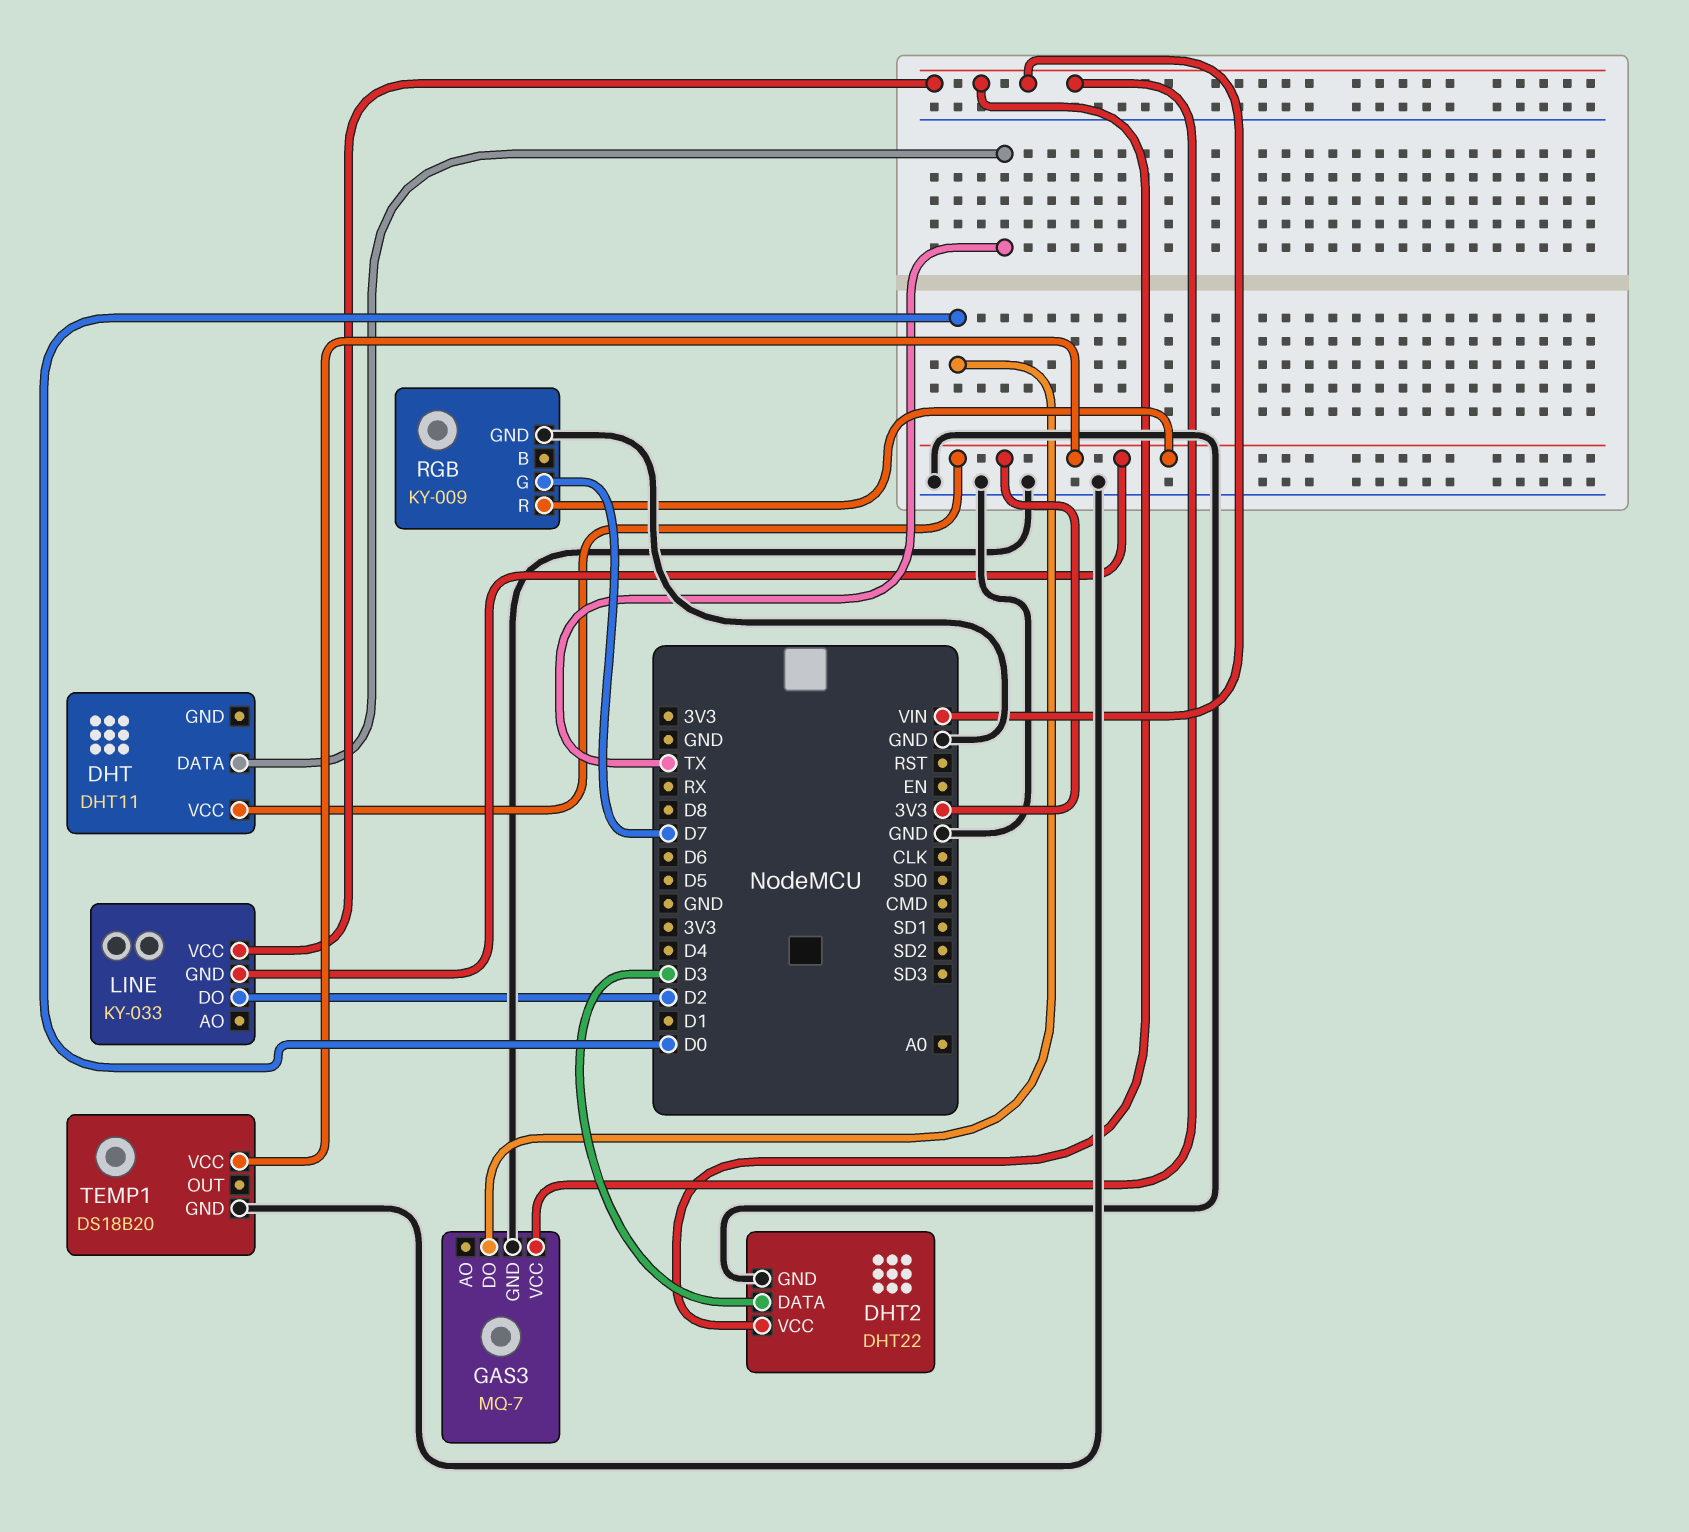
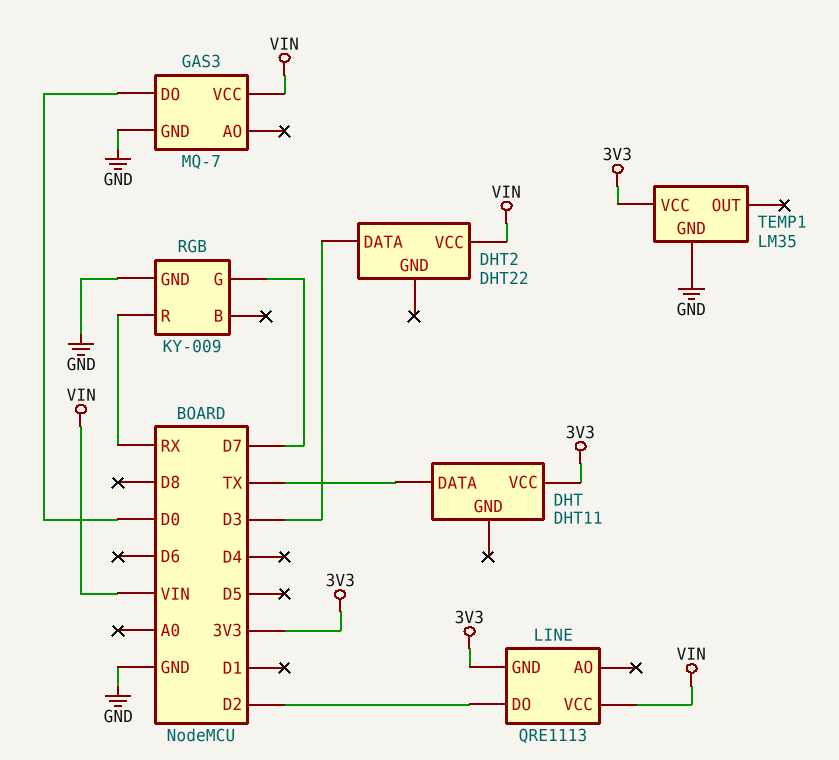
DHT2 pin GND: GND -> none
LINE: KY-033 -> QRE1113
RGB pin R: 3V3 -> RX
TEMP1: DS18B20 -> LM35

